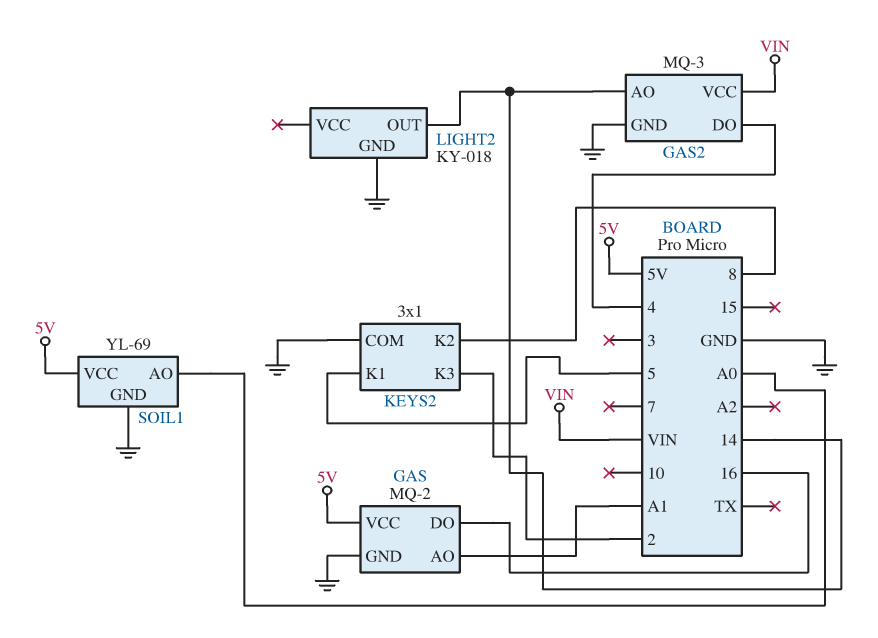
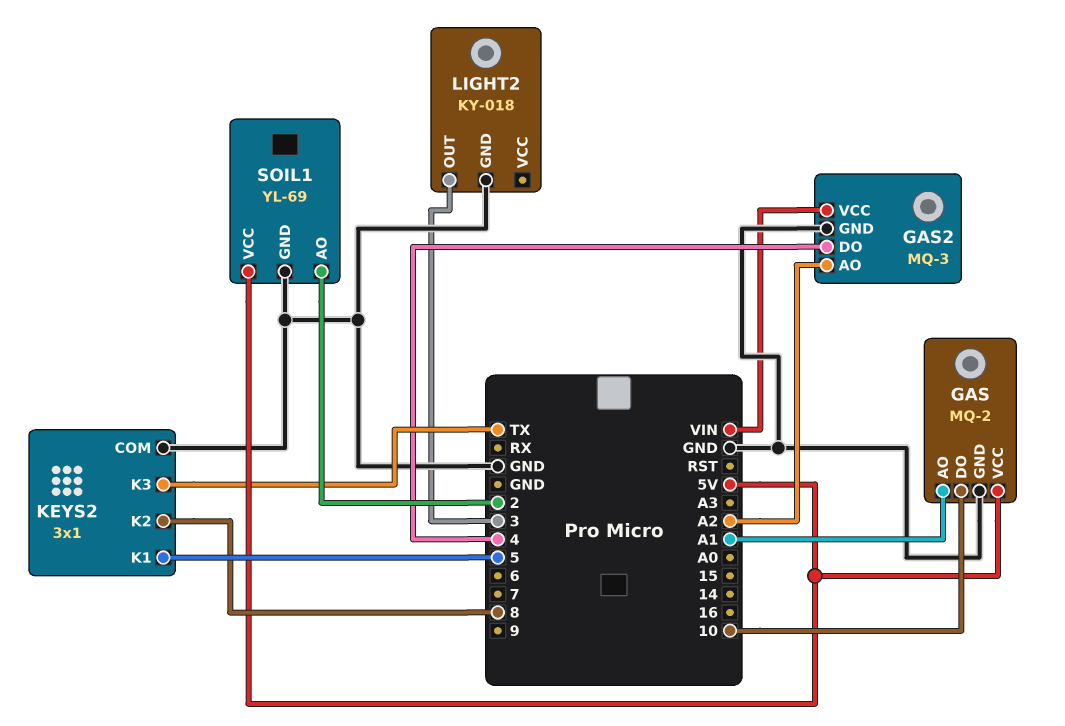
GAS pin DO: 16 -> 10
GAS2 pin AO: 14 -> A2
KEYS2 pin K3: 2 -> TX
LIGHT2 pin OUT: 14 -> 3
SOIL1 pin AO: A0 -> 2

